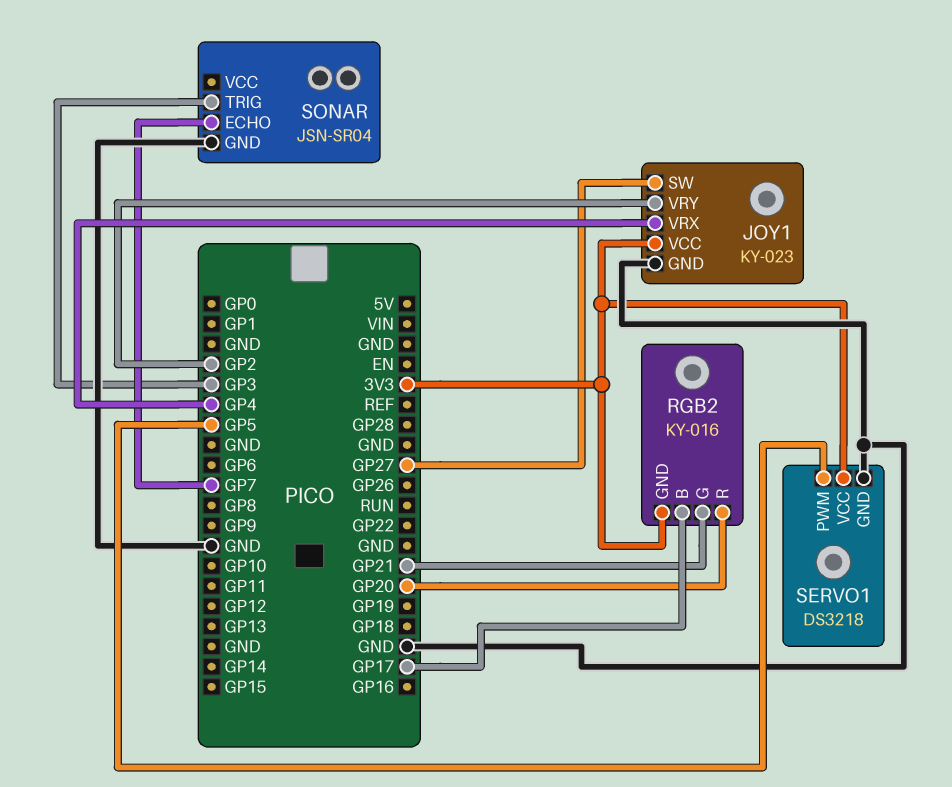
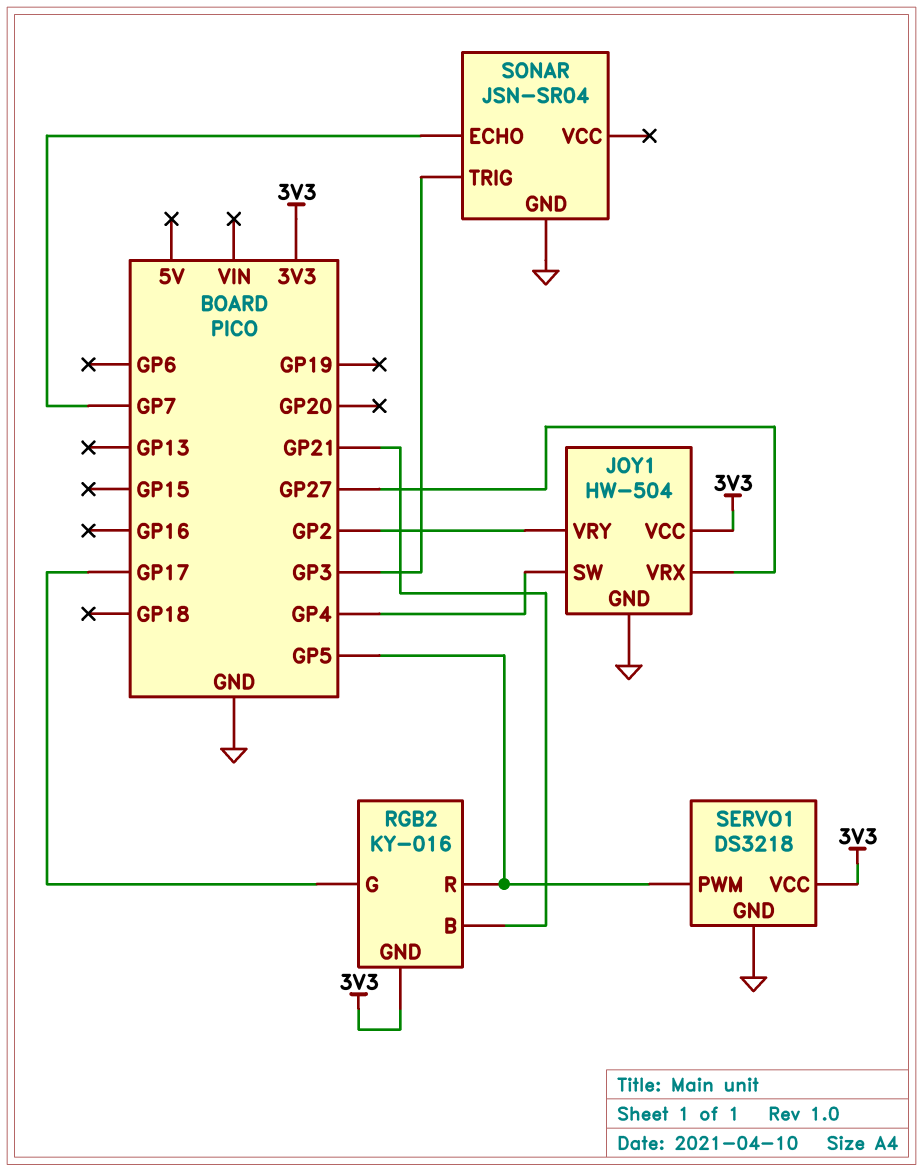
JOY1: KY-023 -> HW-504
JOY1 pin SW: GP27 -> GP4
JOY1 pin VRX: GP4 -> GP27
RGB2 pin B: GP17 -> GP21
RGB2 pin G: GP21 -> GP17
RGB2 pin R: GP20 -> GP5

